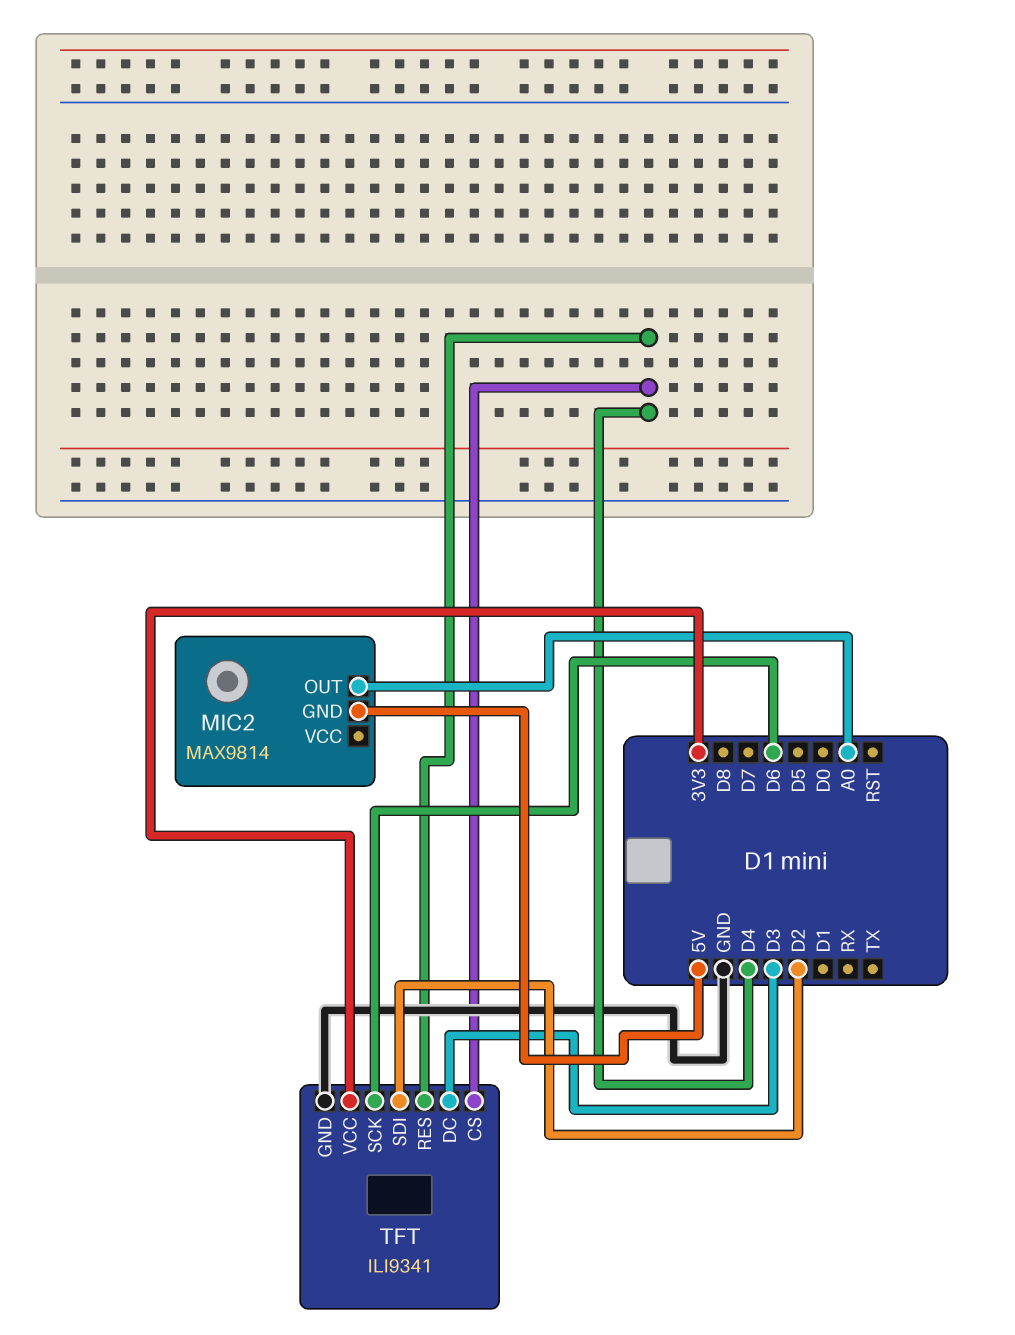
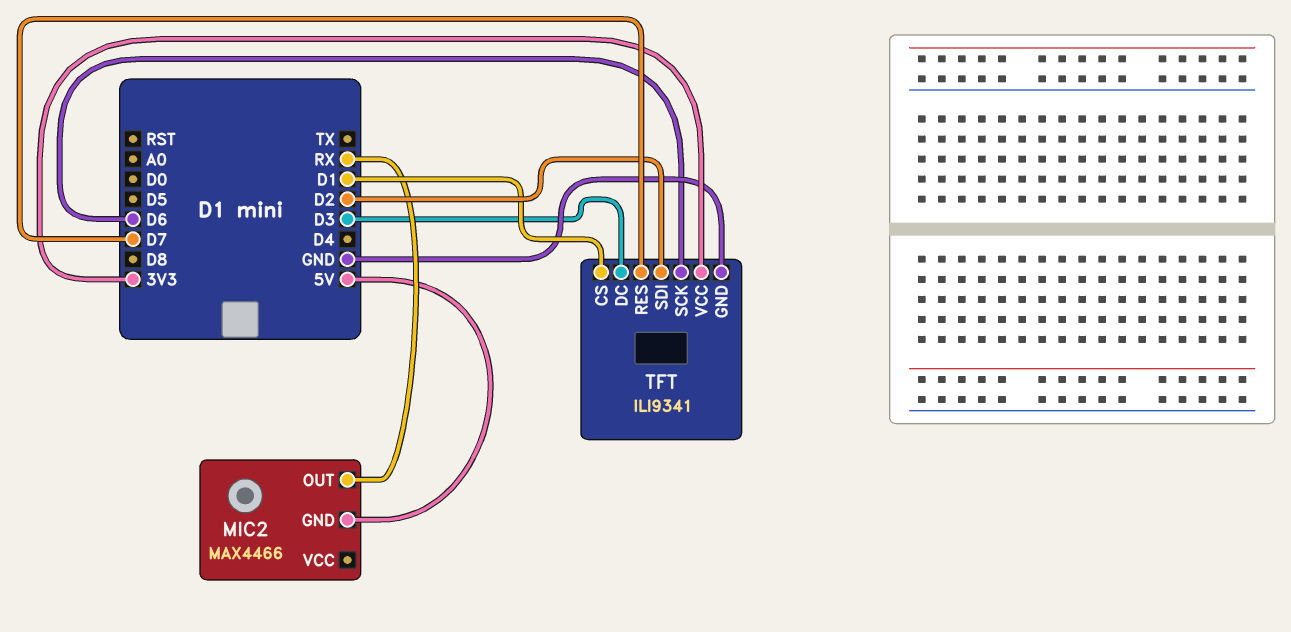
MIC2: MAX9814 -> MAX4466
MIC2 pin OUT: A0 -> RX
TFT pin CS: D4 -> D1
TFT pin RES: D4 -> D7

